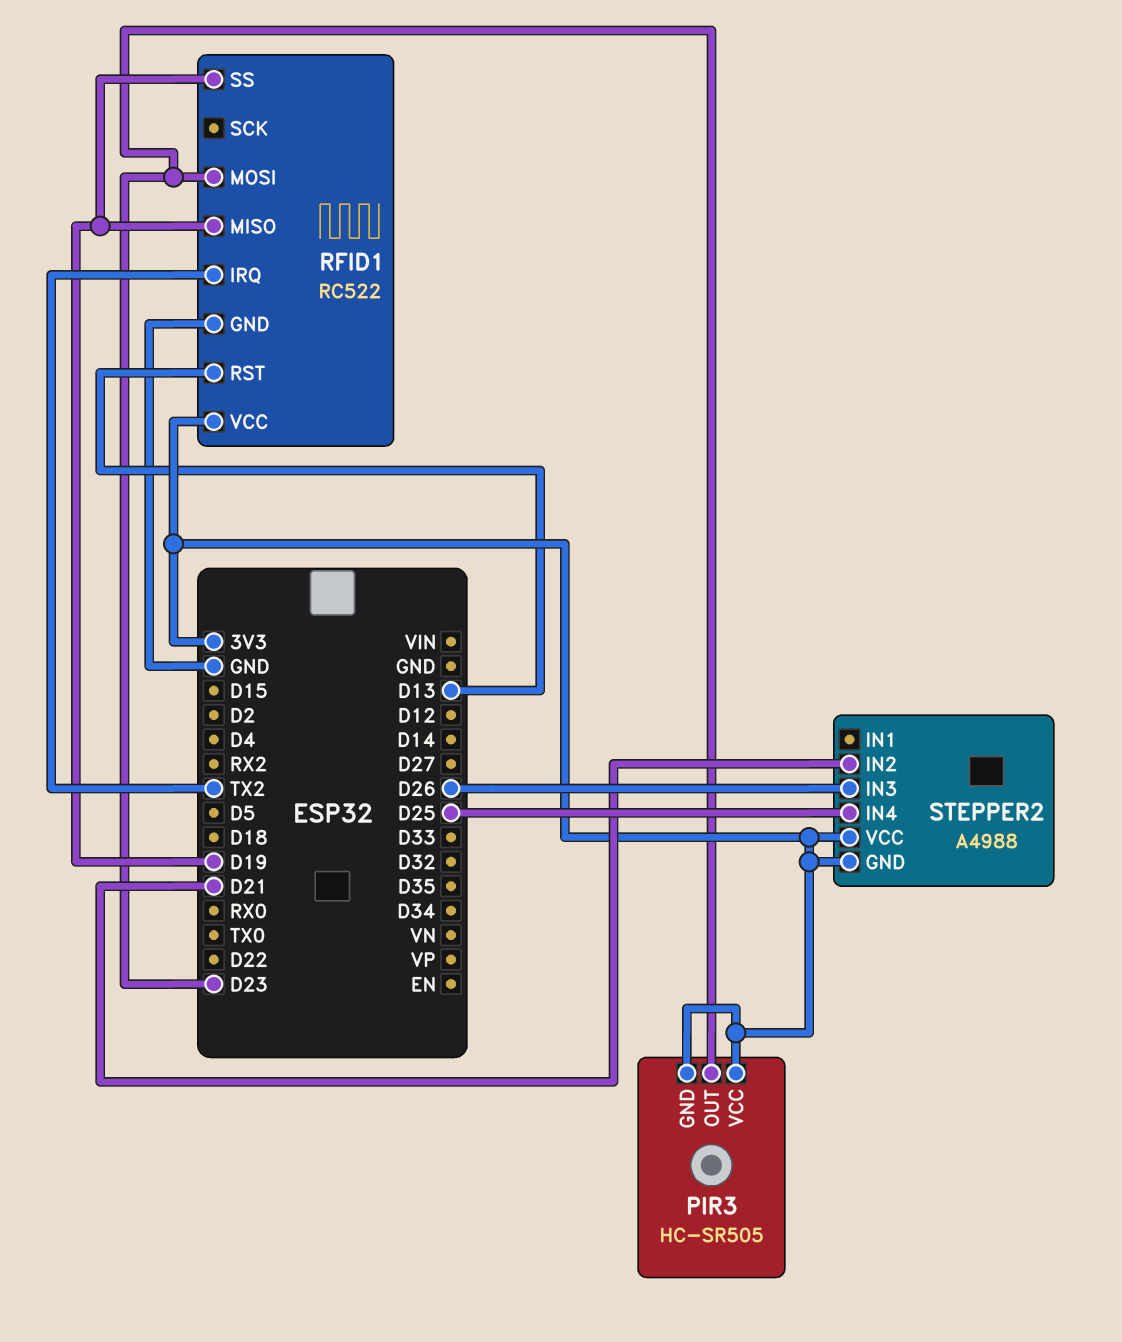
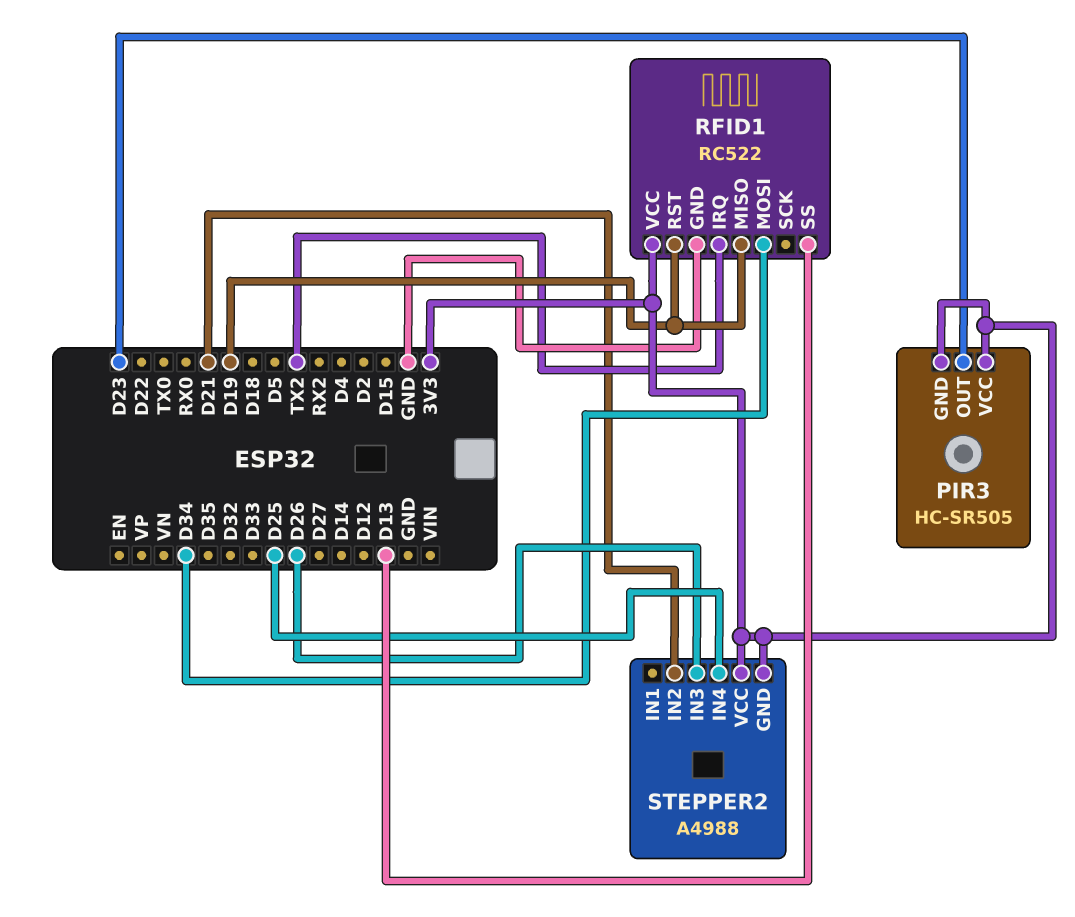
RFID1 pin MOSI: D23 -> D34
RFID1 pin RST: D13 -> D19
RFID1 pin SS: D19 -> D13

